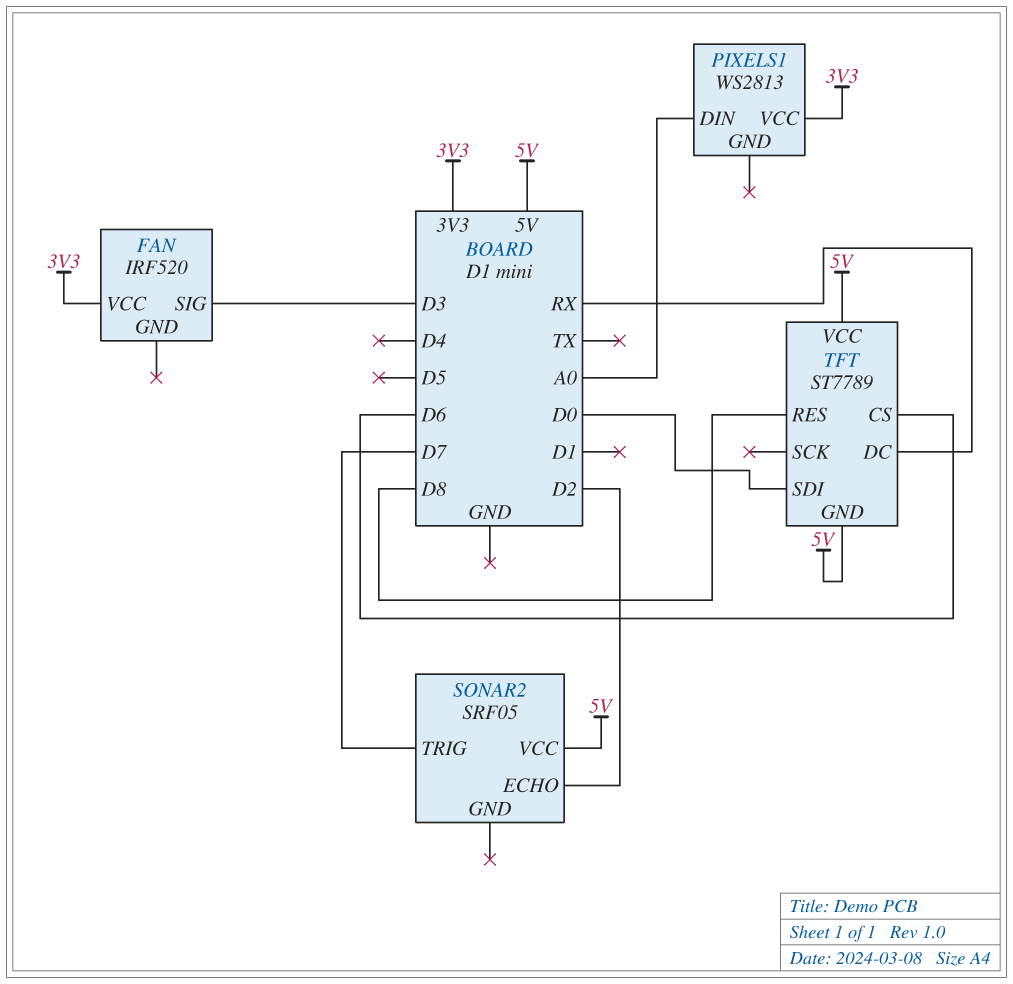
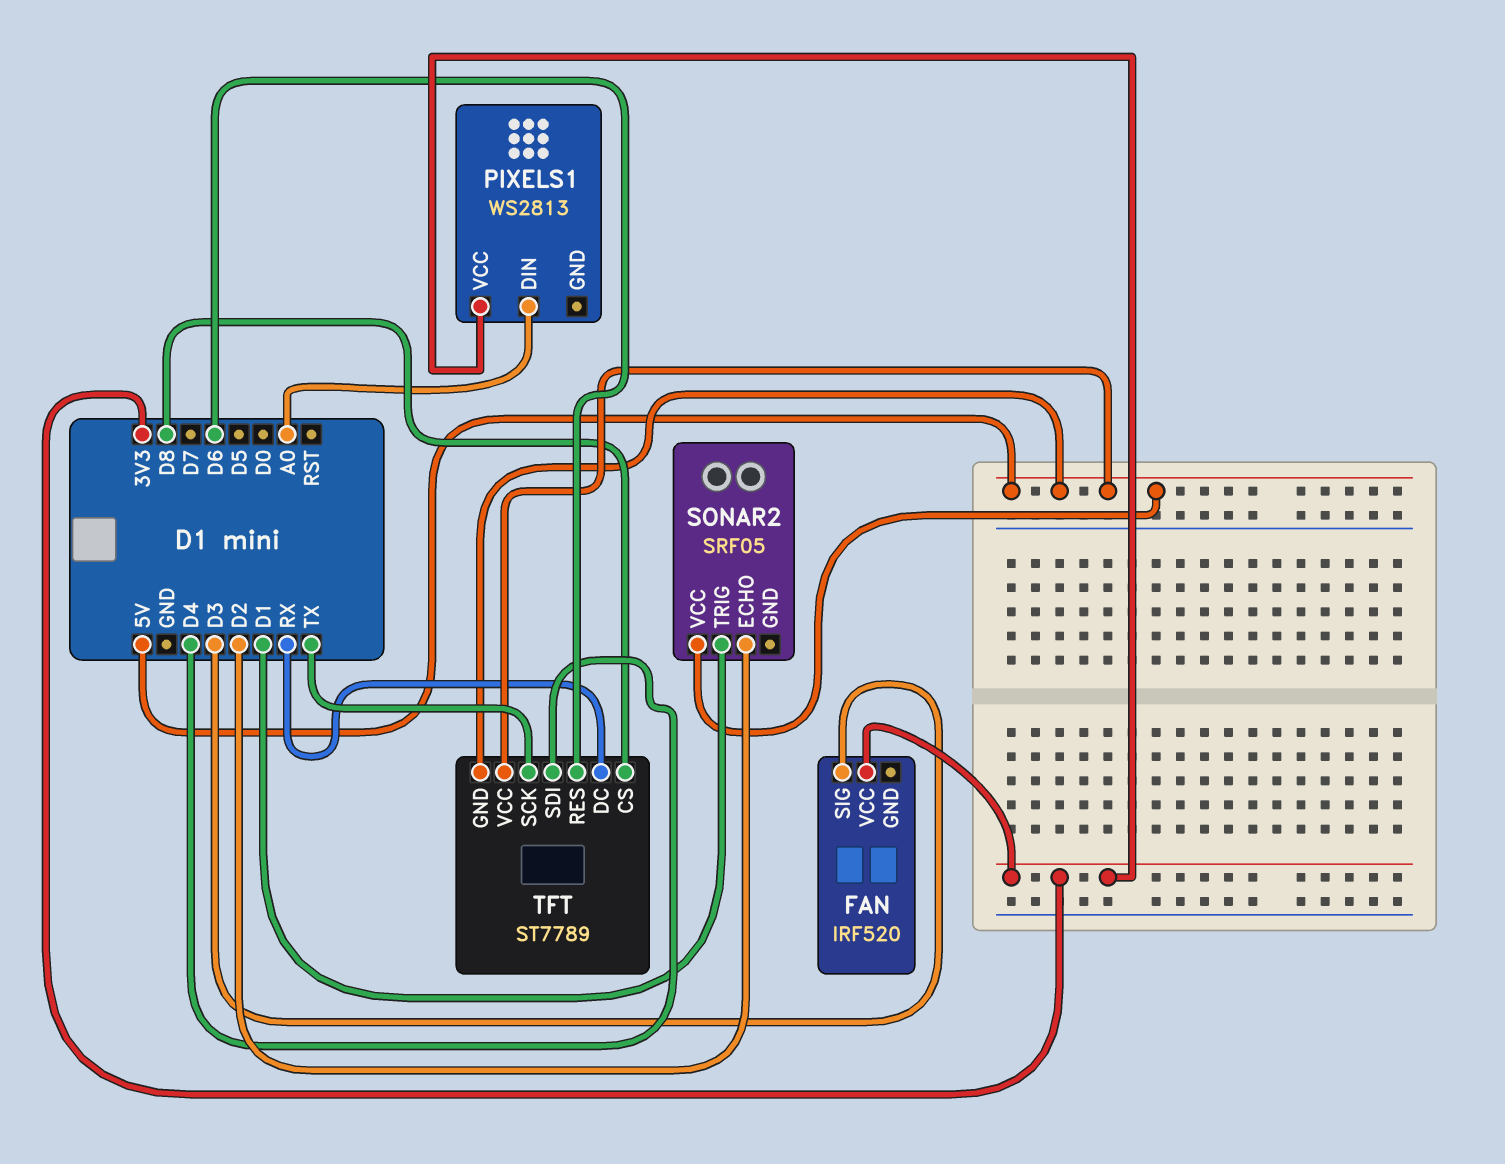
SONAR2 pin TRIG: D7 -> D1
TFT pin CS: D6 -> D8
TFT pin RES: D8 -> D6
TFT pin SCK: none -> TX
TFT pin SDI: D0 -> D4

